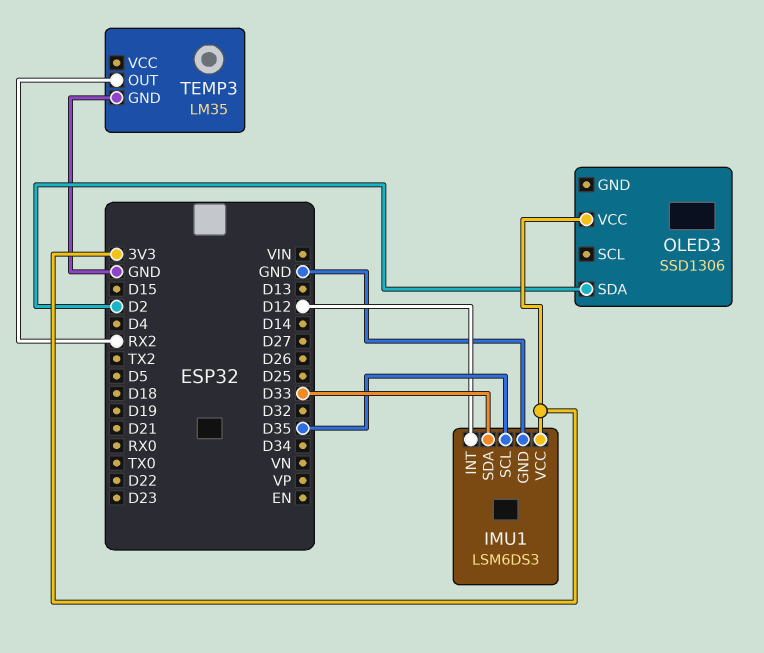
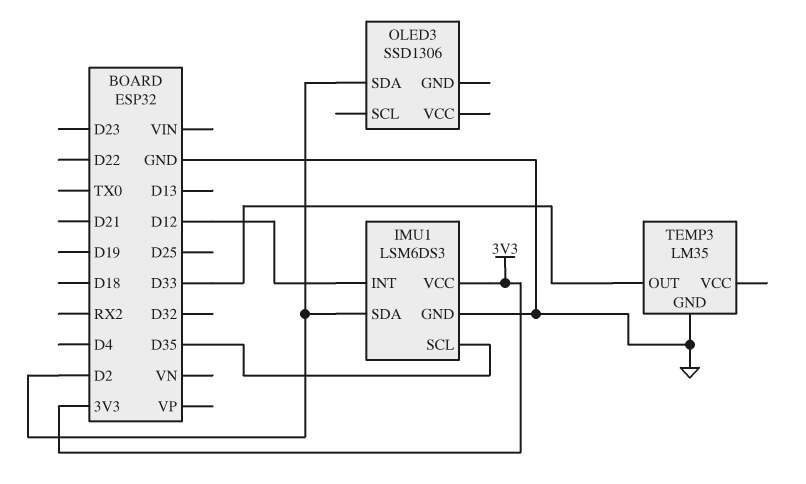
IMU1 pin SDA: D33 -> D2
OLED3 pin VCC: 3V3 -> none
TEMP3 pin OUT: RX2 -> D33

